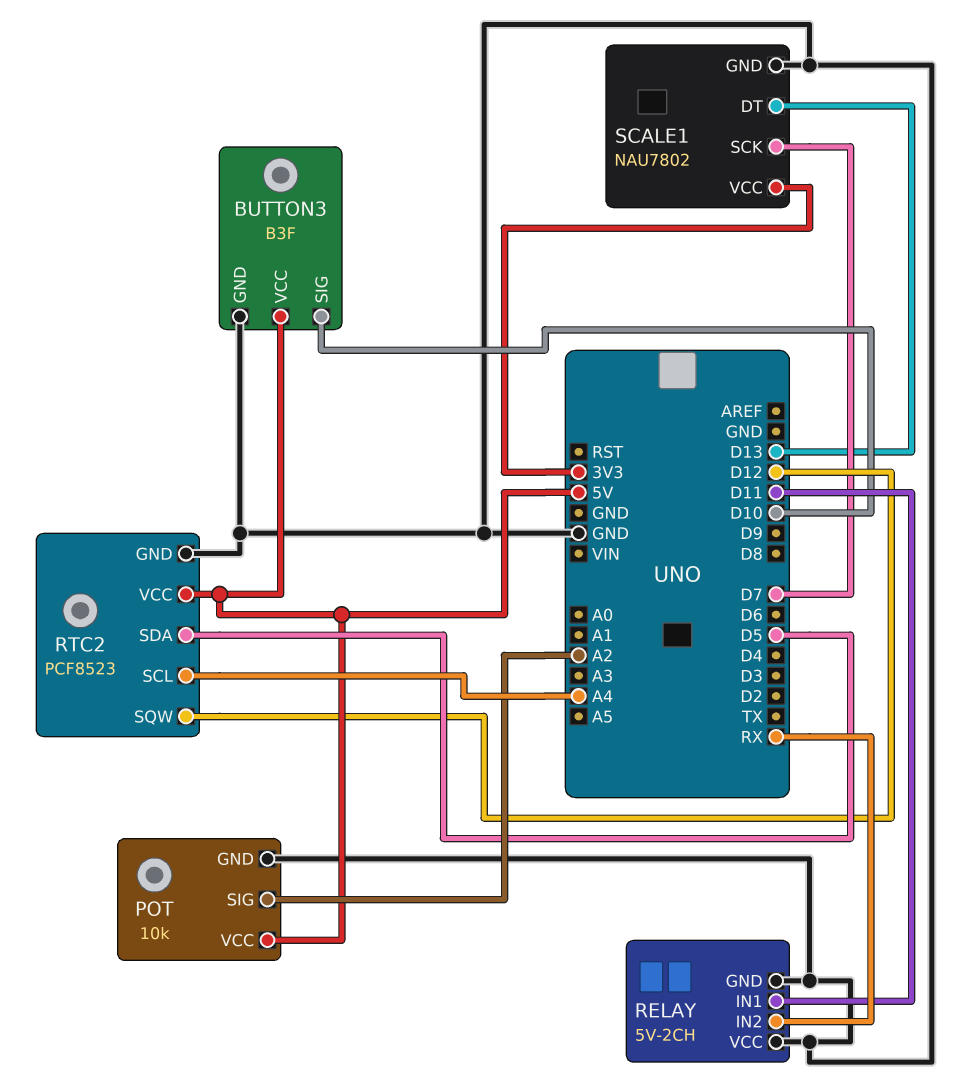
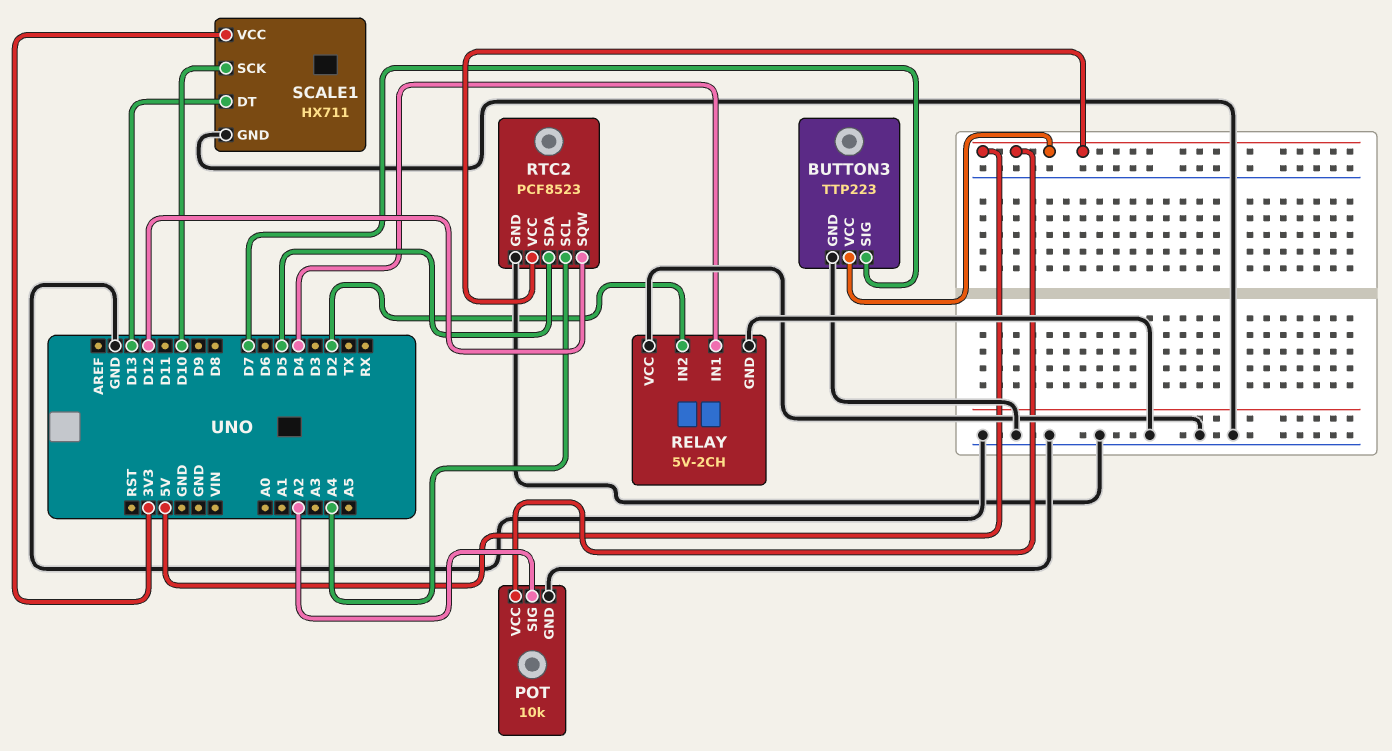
BUTTON3: B3F -> TTP223
BUTTON3 pin SIG: D10 -> D7
RELAY pin IN1: D11 -> D4
RELAY pin IN2: RX -> D2
SCALE1: NAU7802 -> HX711
SCALE1 pin SCK: D7 -> D10

